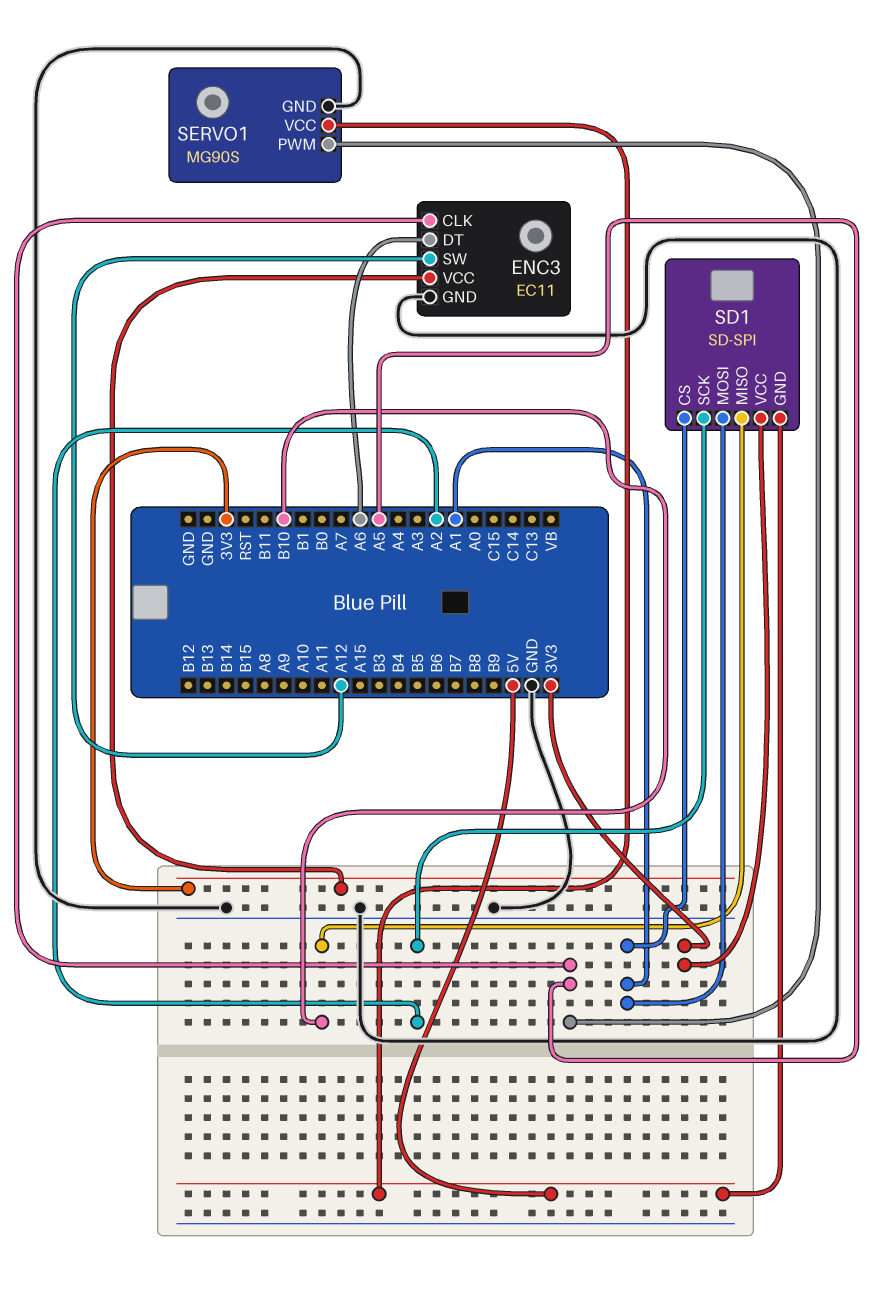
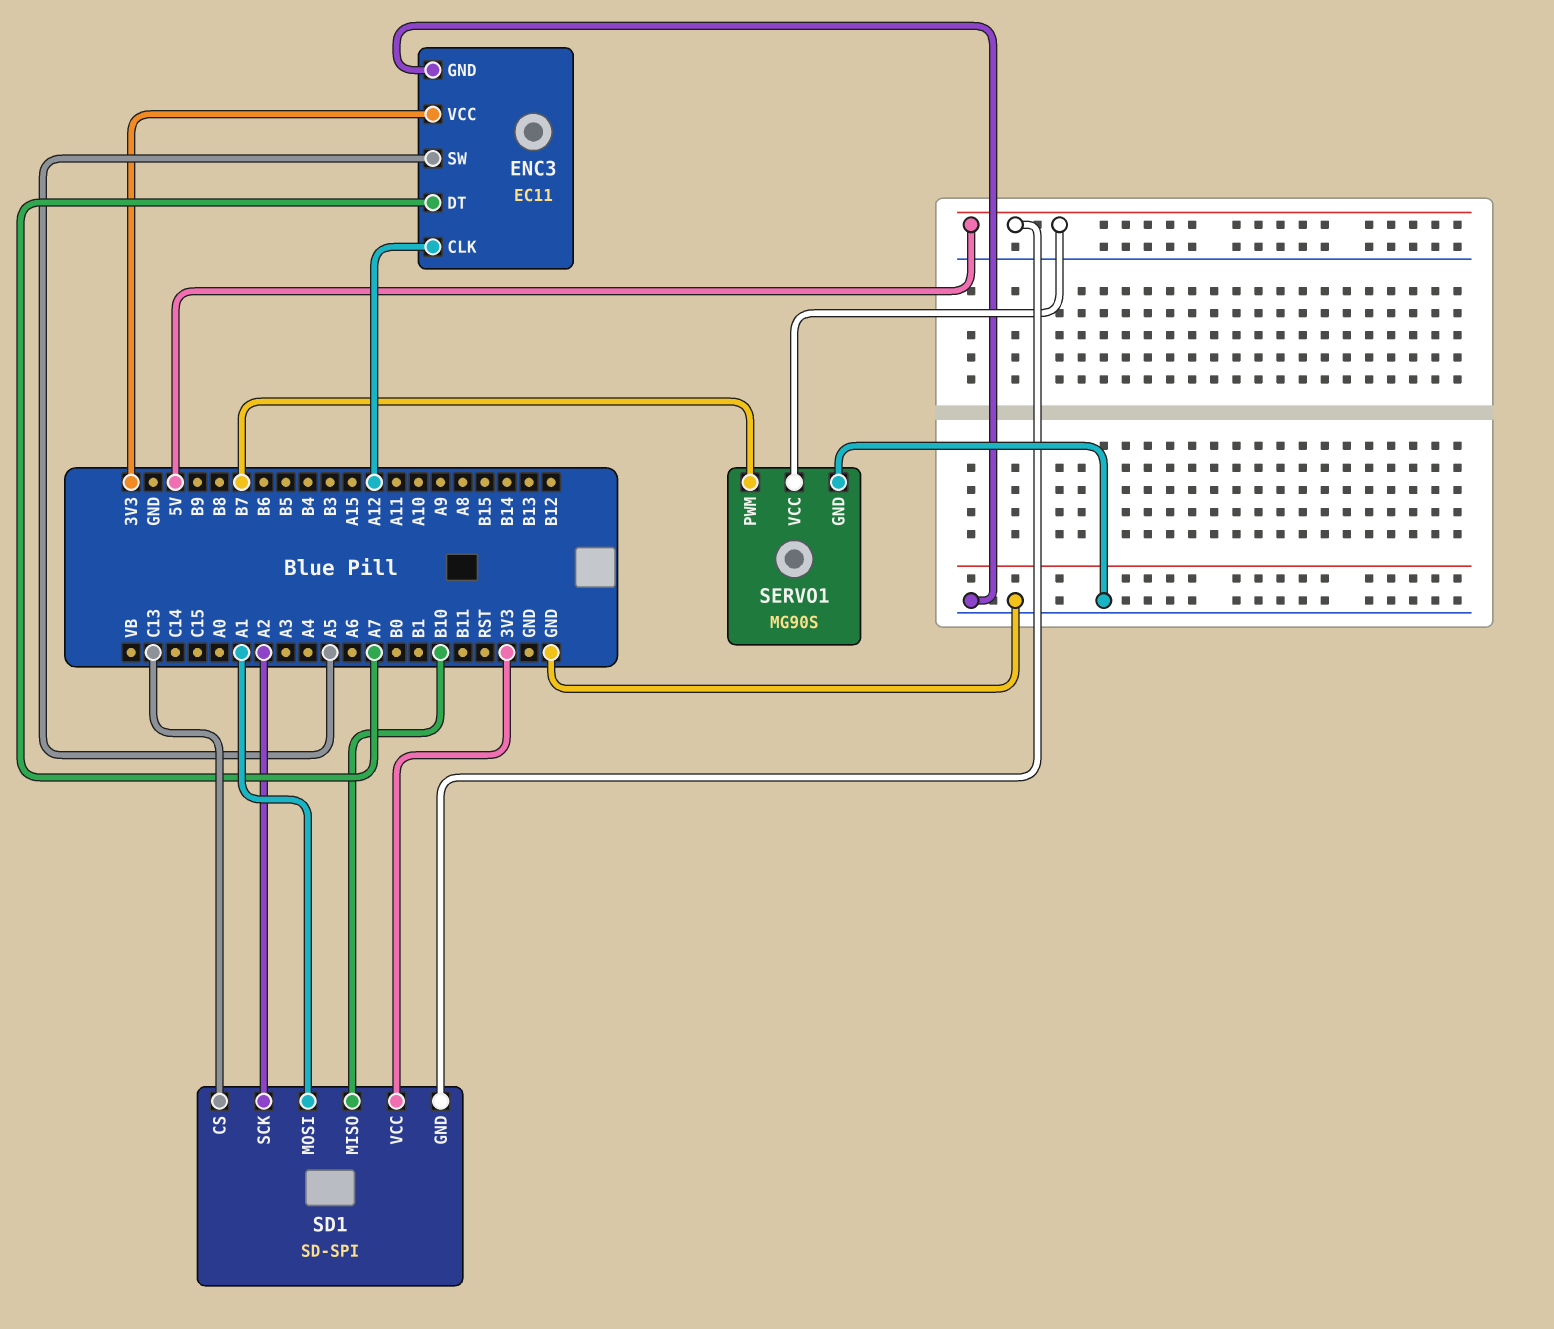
ENC3 pin CLK: A5 -> A12
ENC3 pin DT: A6 -> A7
ENC3 pin SW: A12 -> A5
SD1 pin CS: A1 -> C13
SERVO1 pin PWM: A5 -> B7

